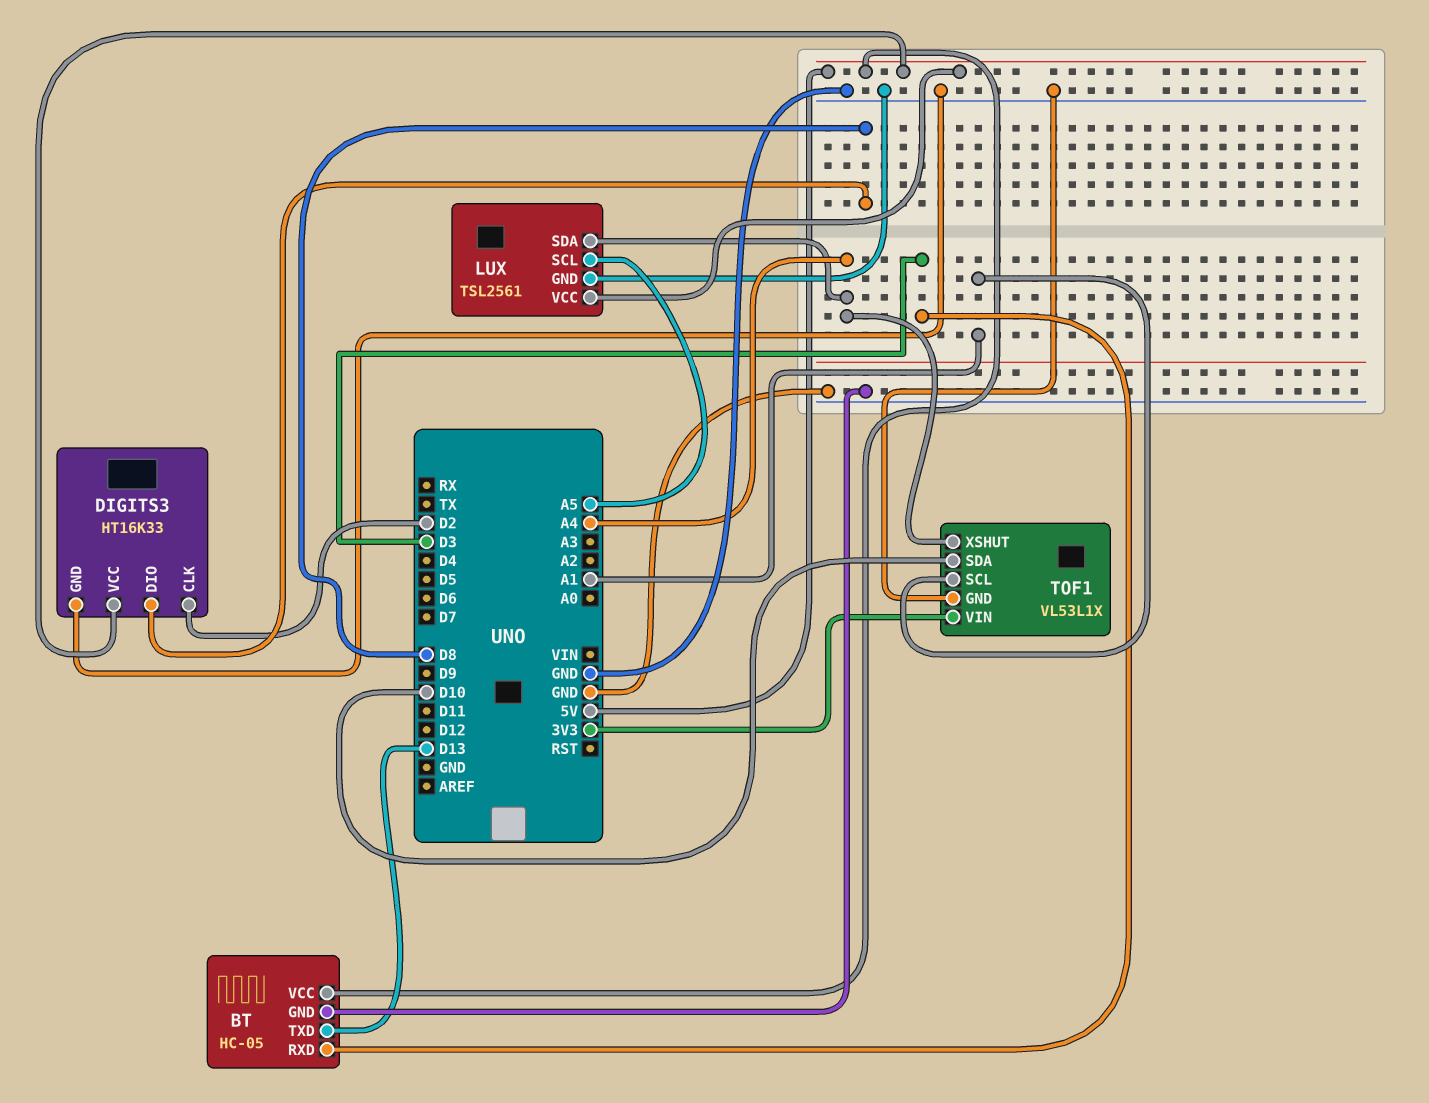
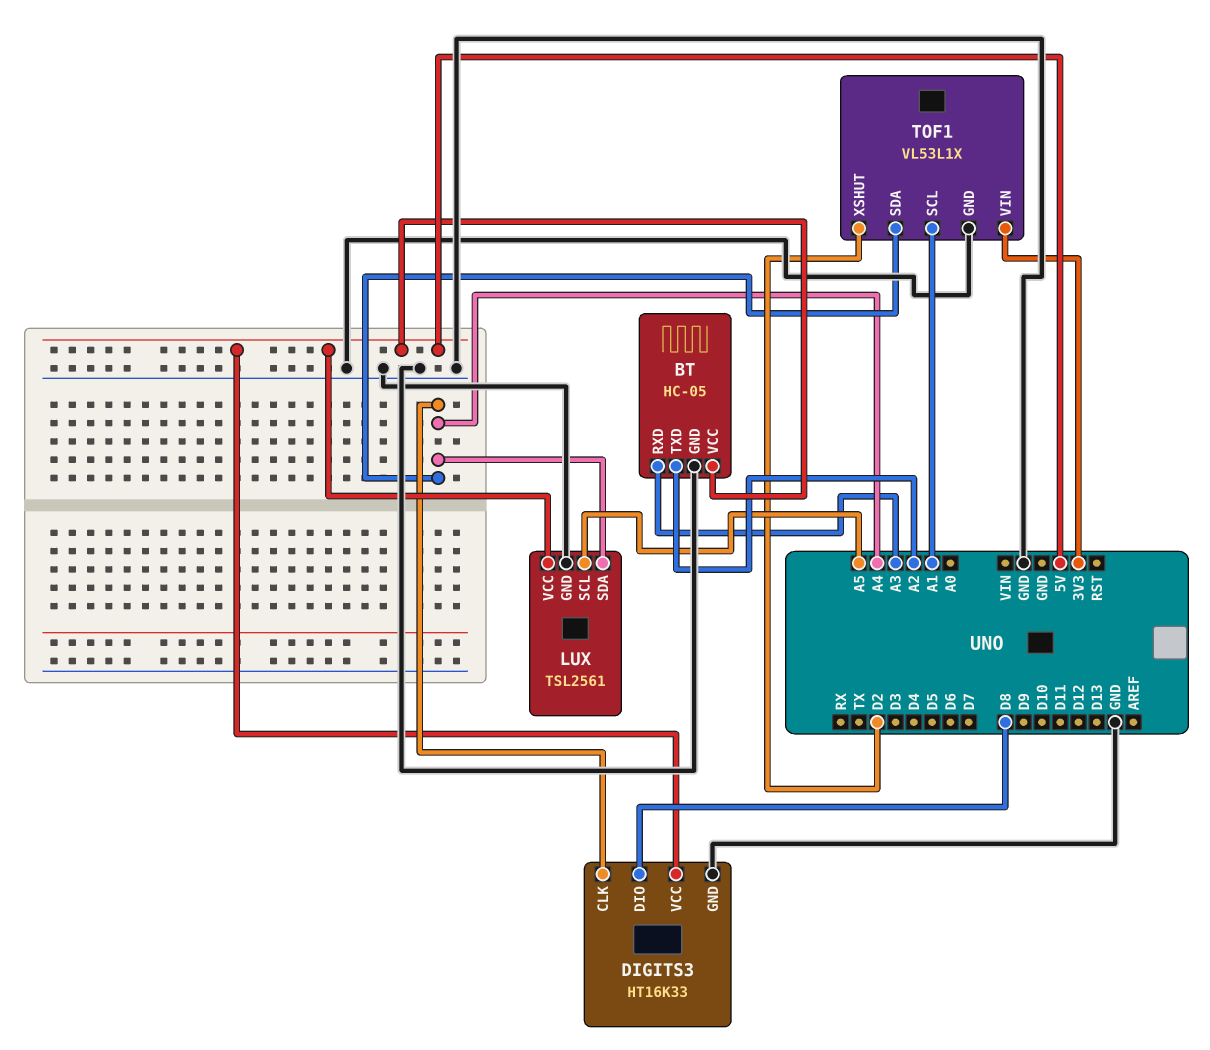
BT pin RXD: D3 -> A3
BT pin TXD: D13 -> A2
DIGITS3 pin CLK: D2 -> A4
TOF1 pin SDA: D10 -> A4
TOF1 pin XSHUT: A4 -> D2

